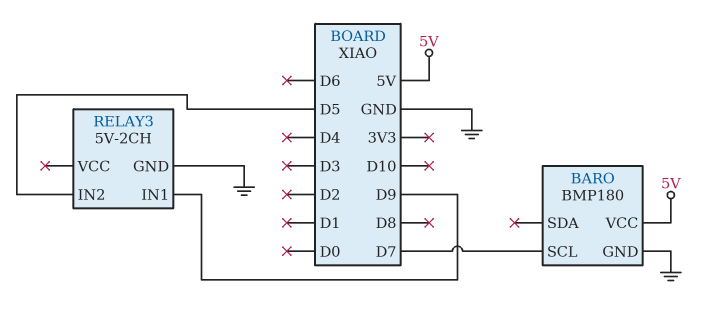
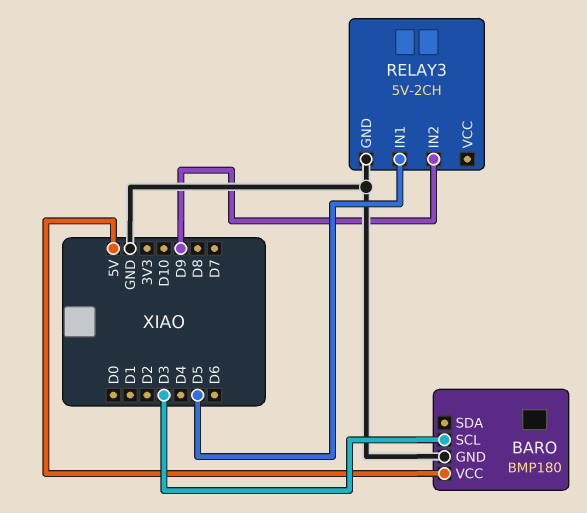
BARO pin SCL: D7 -> D3
RELAY3 pin IN1: D9 -> D5
RELAY3 pin IN2: D5 -> D9

